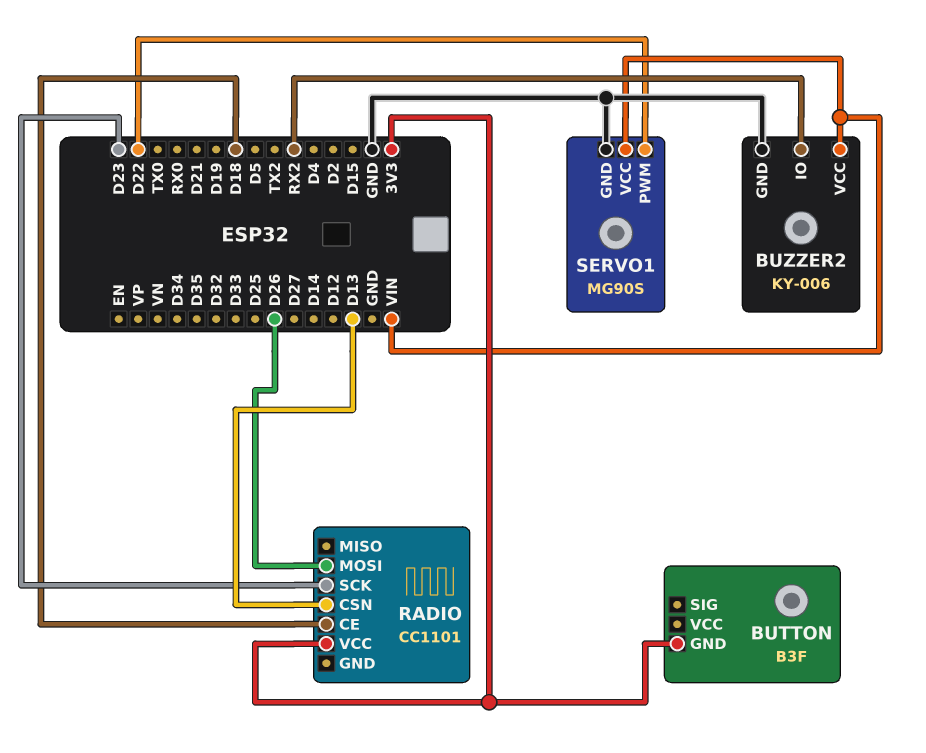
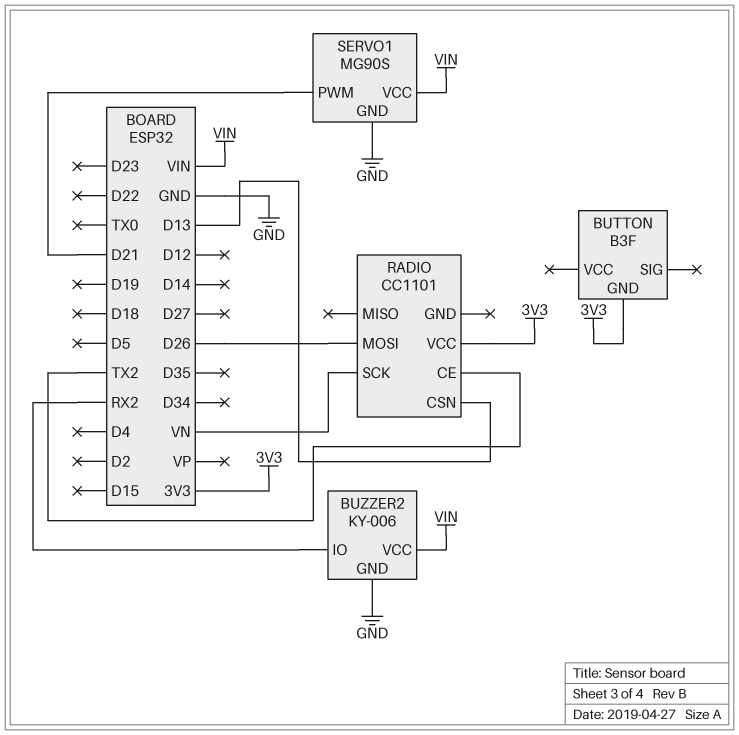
RADIO pin CE: D18 -> TX2
RADIO pin SCK: D23 -> VN
SERVO1 pin PWM: D22 -> D21

